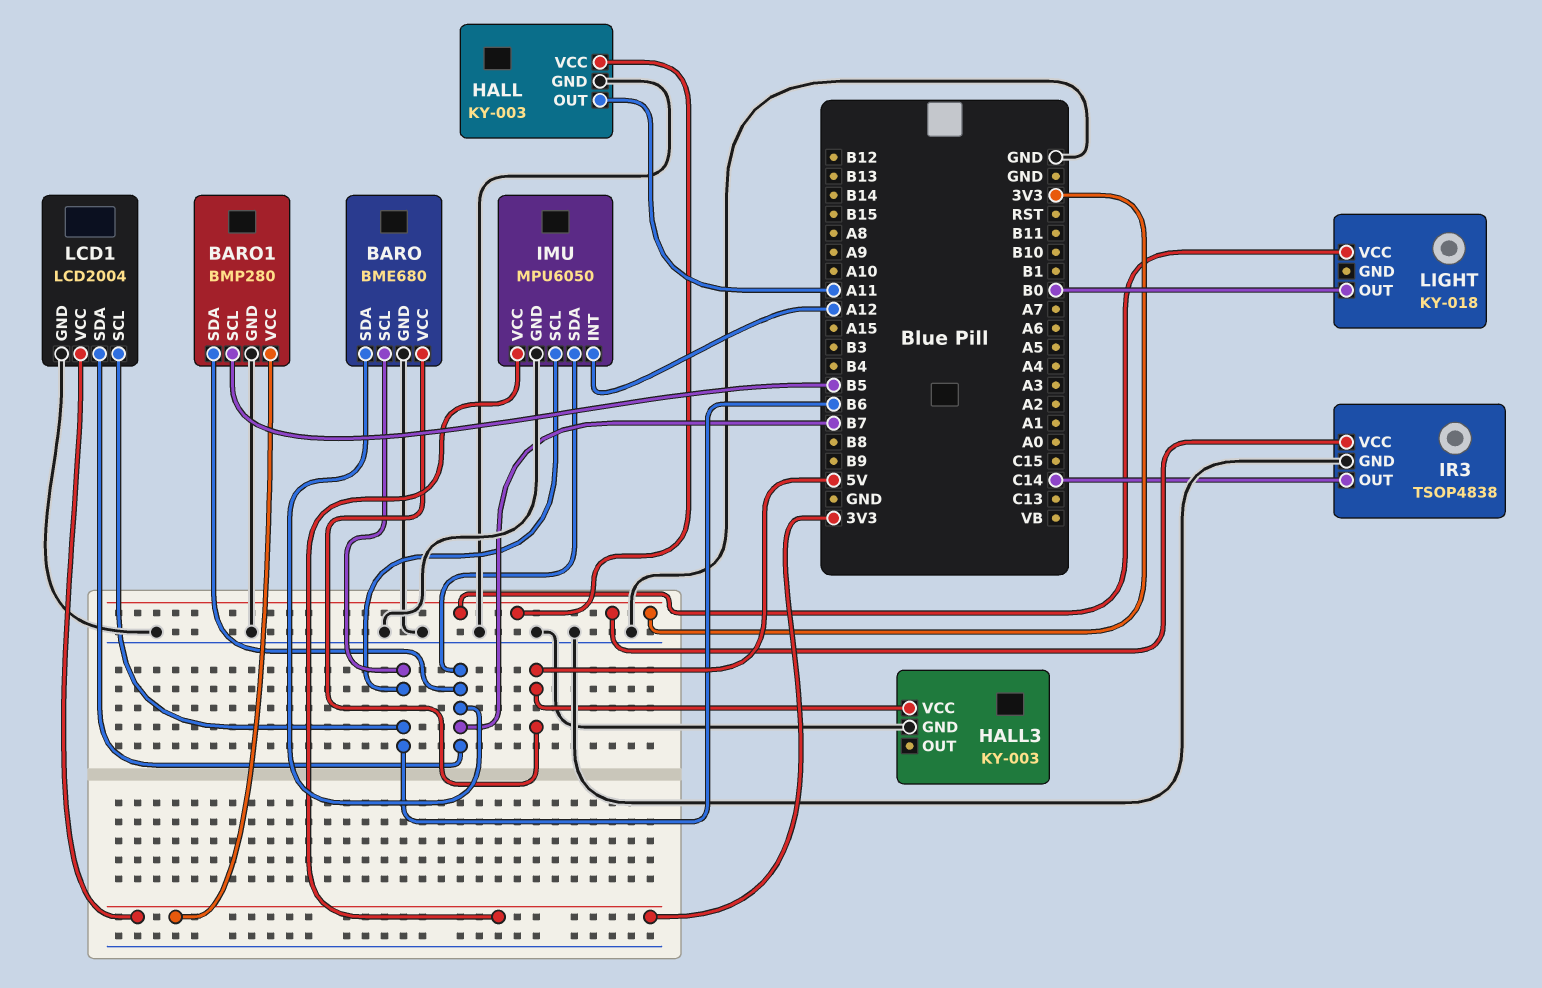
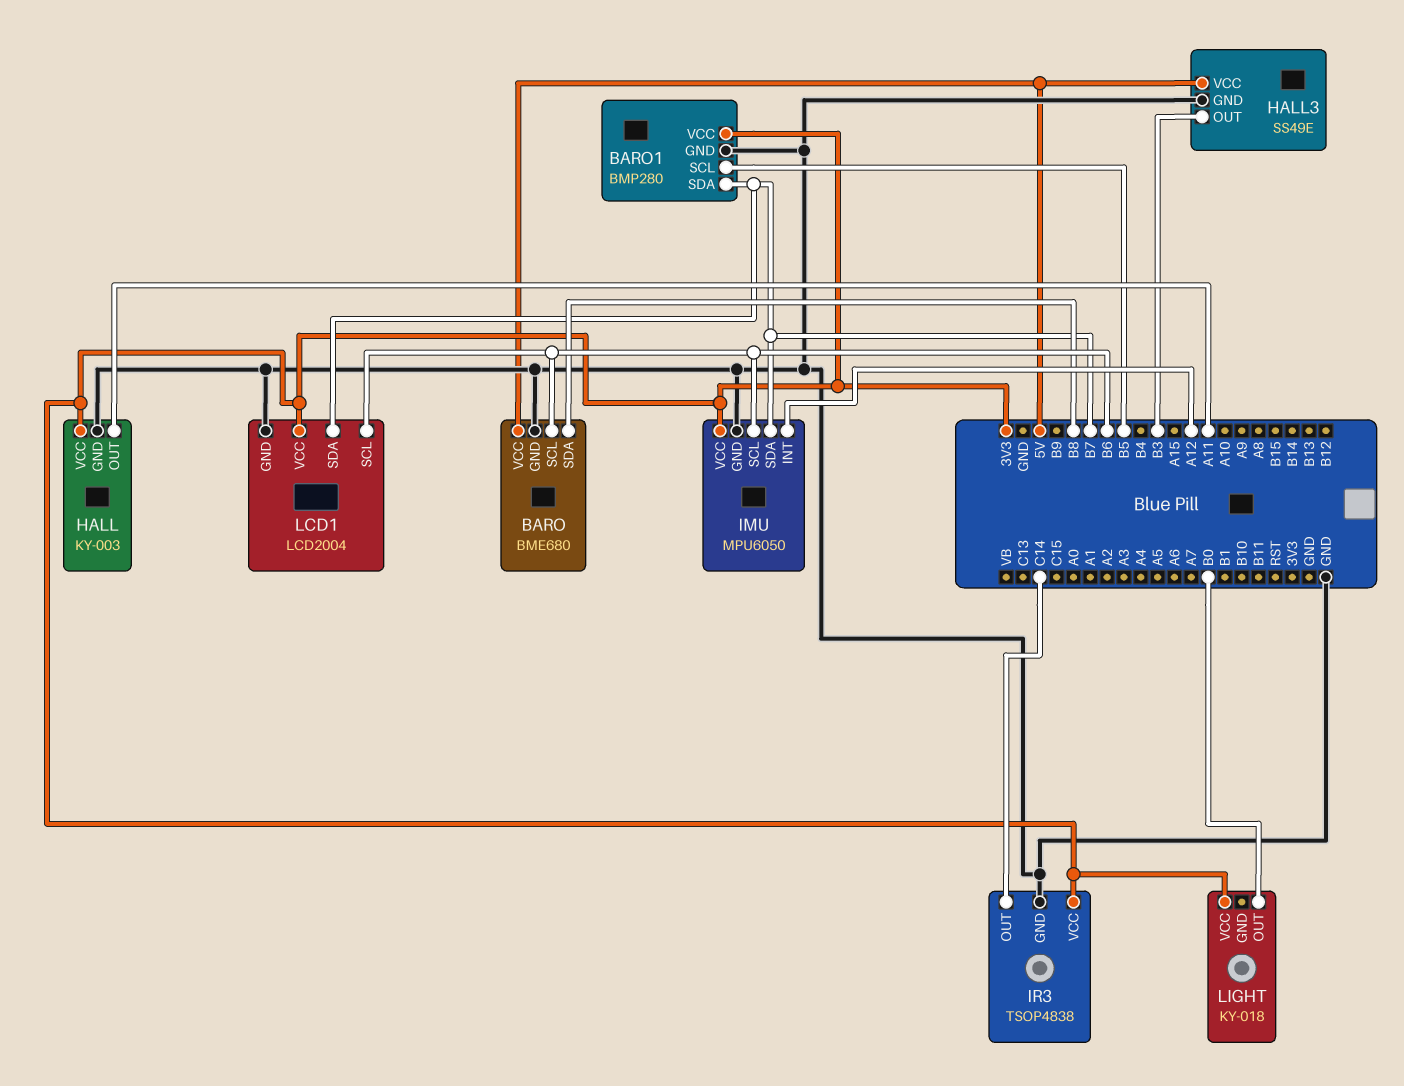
BARO pin SDA: B7 -> B8
HALL3: KY-003 -> SS49E
HALL3 pin OUT: none -> B3

